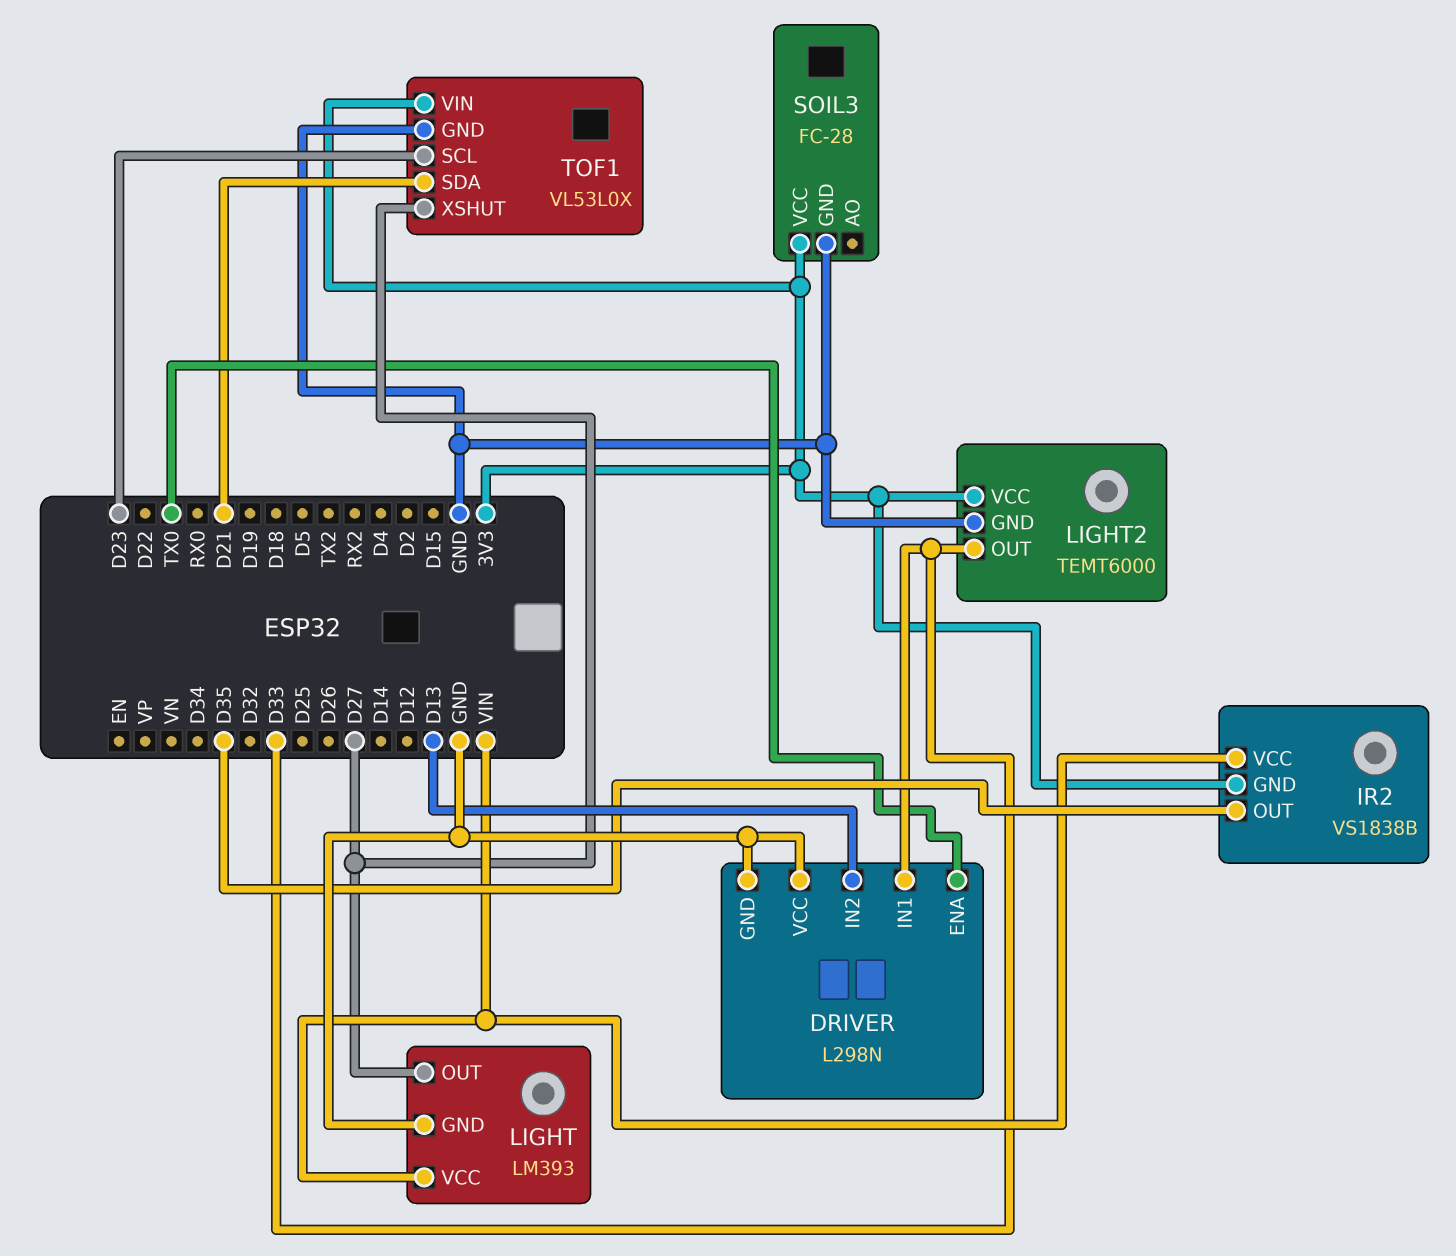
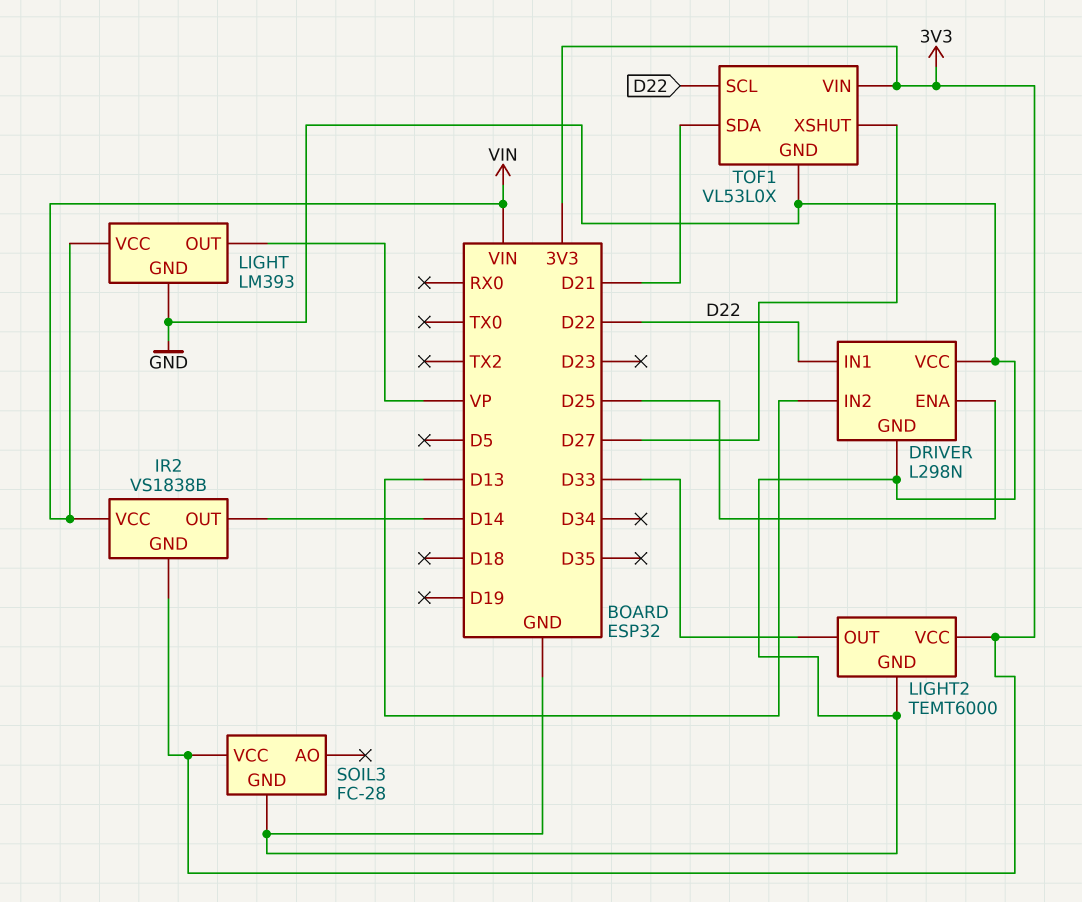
DRIVER pin ENA: TX0 -> D25
DRIVER pin IN1: D33 -> D22
IR2 pin OUT: D35 -> D14
LIGHT pin OUT: D27 -> VP
TOF1 pin SCL: D23 -> D22

